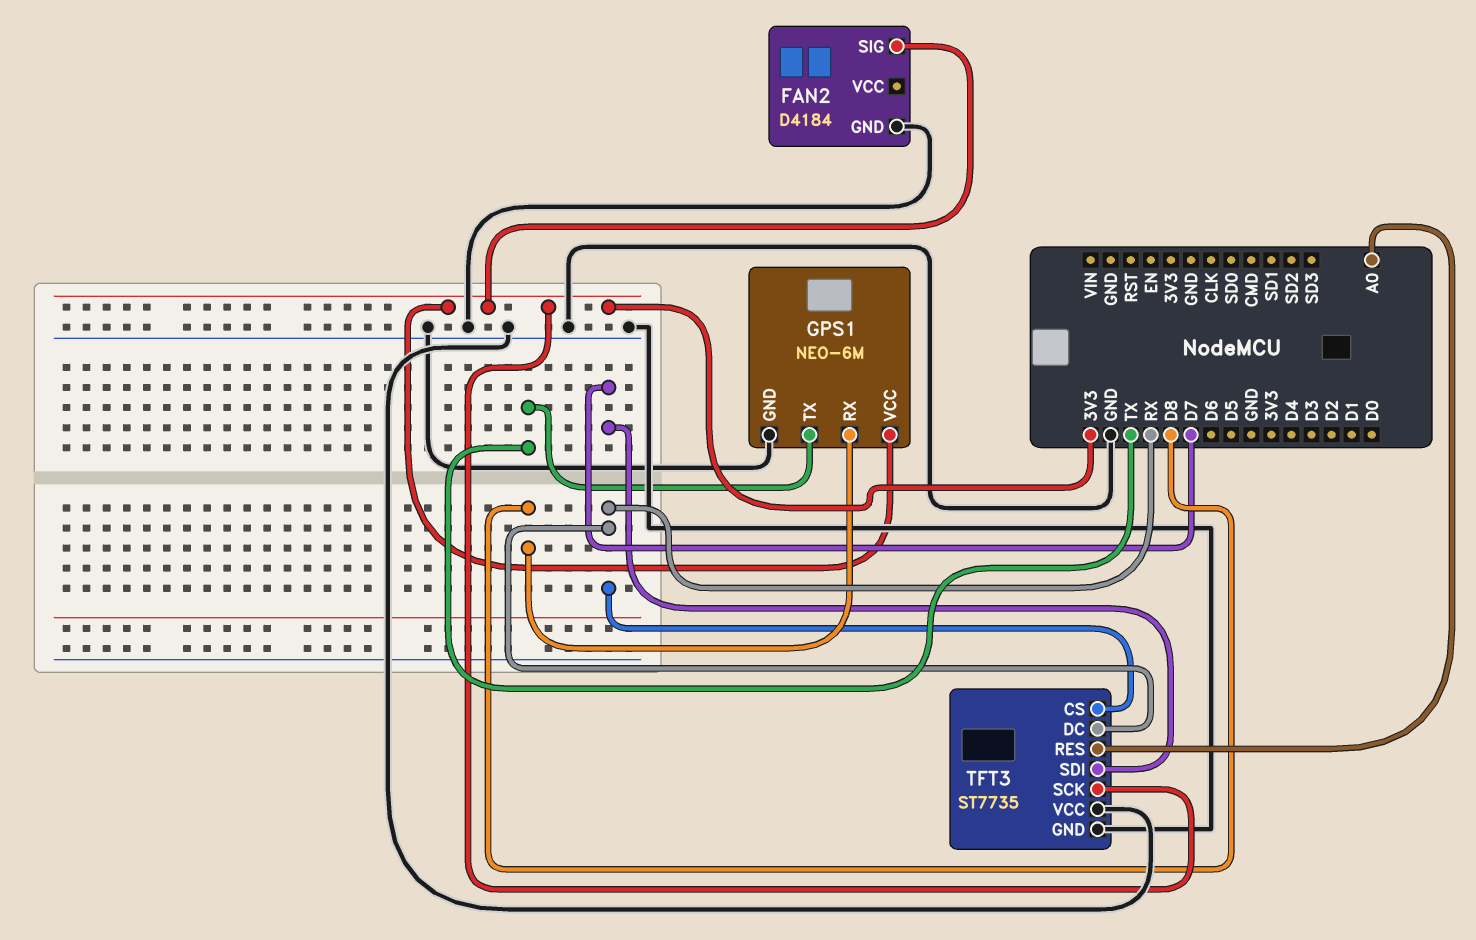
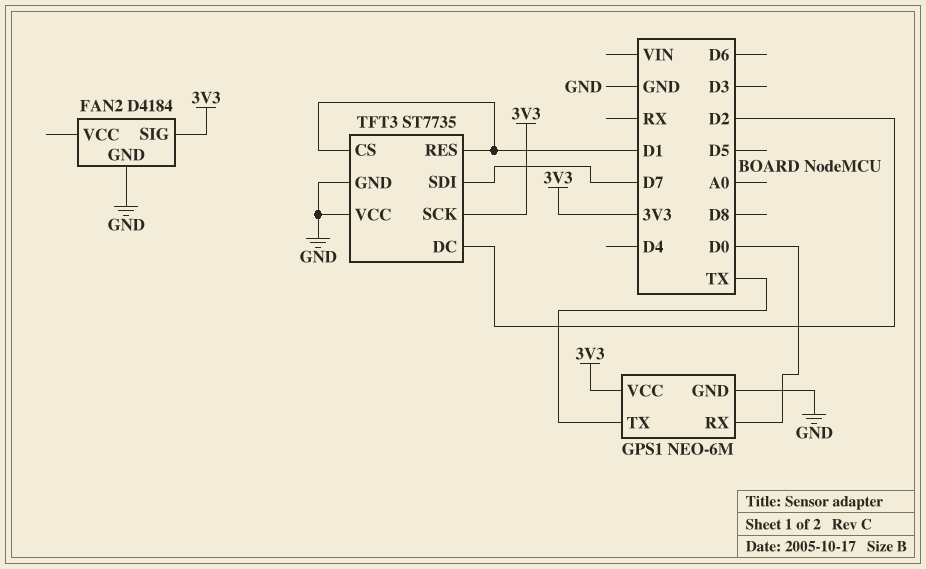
GPS1 pin RX: D8 -> D0
TFT3 pin CS: RX -> D1
TFT3 pin DC: RX -> D2
TFT3 pin RES: A0 -> D1

